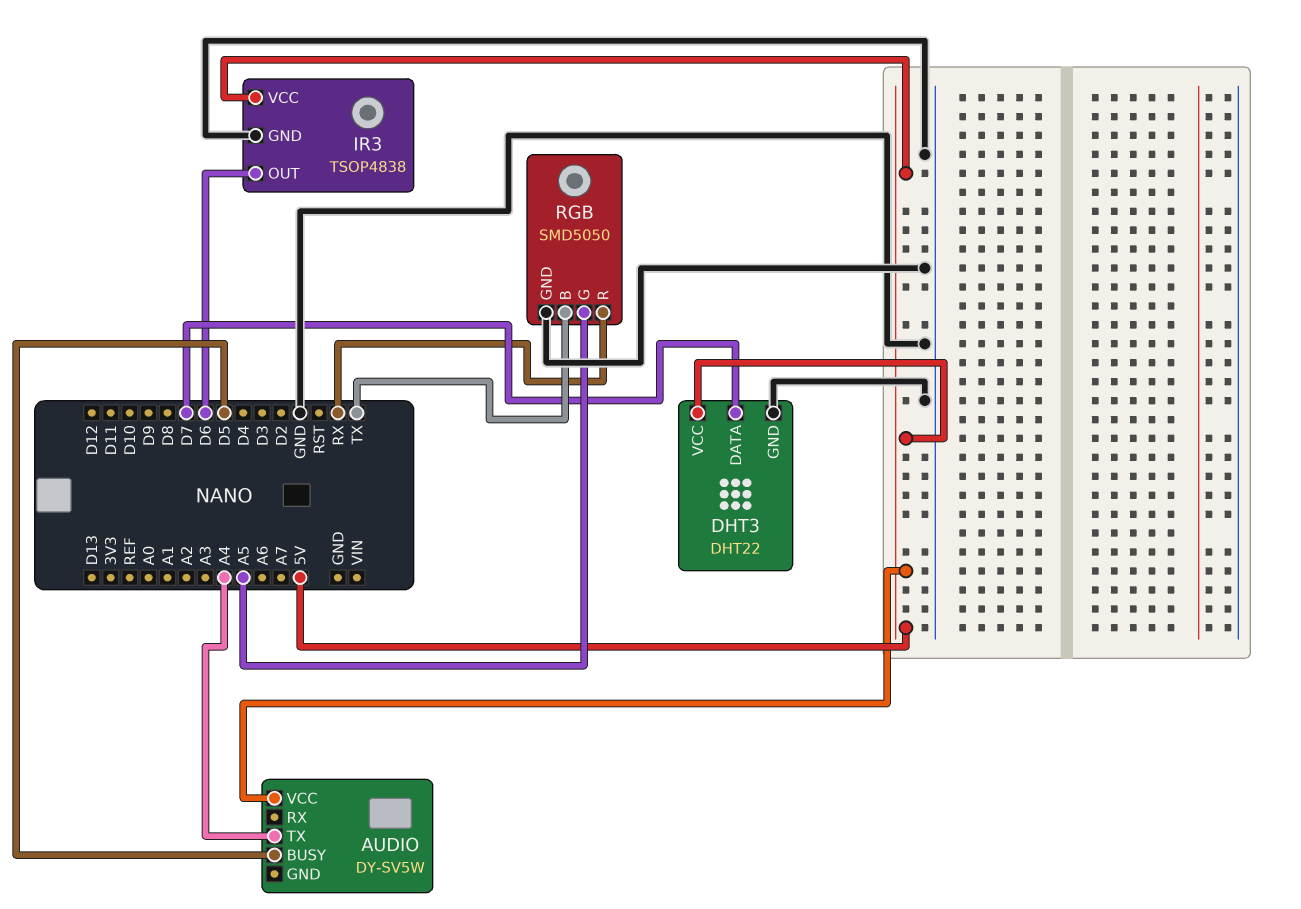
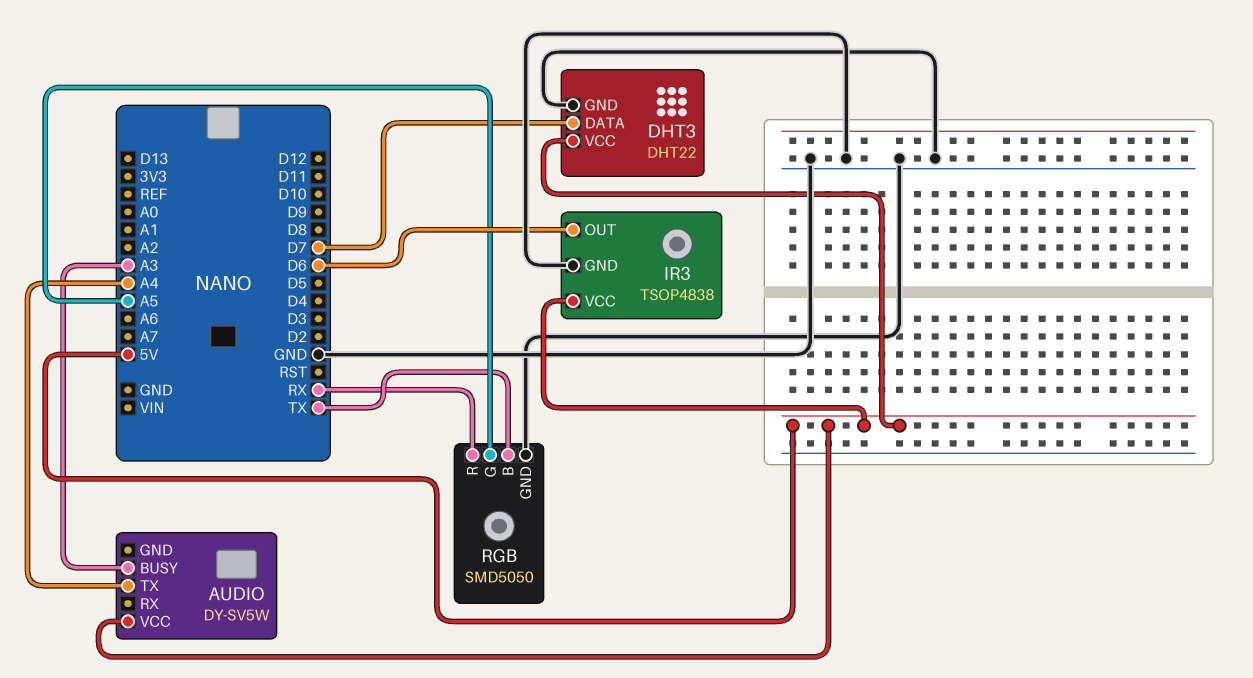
AUDIO pin BUSY: D5 -> A3

